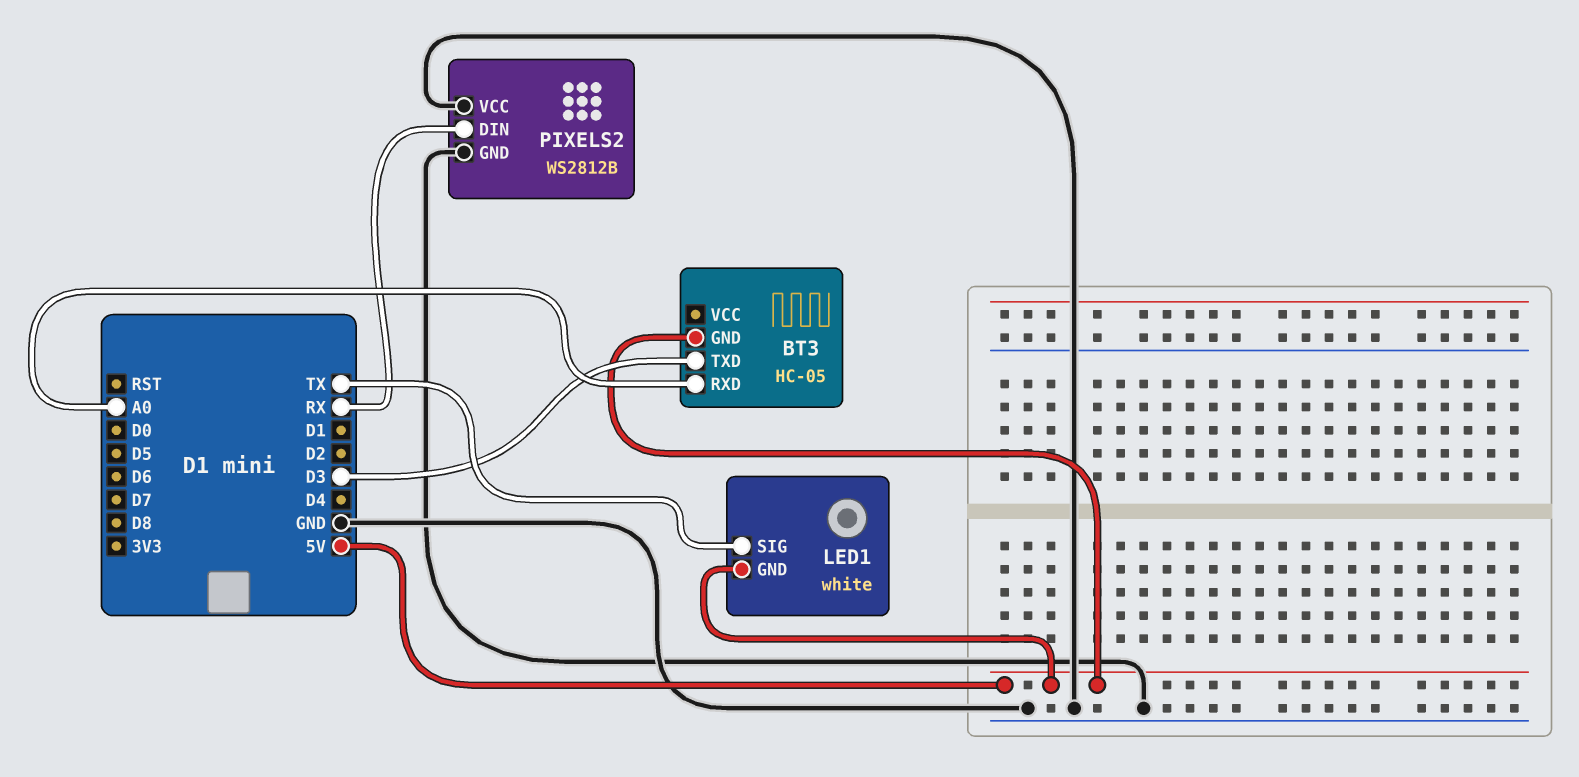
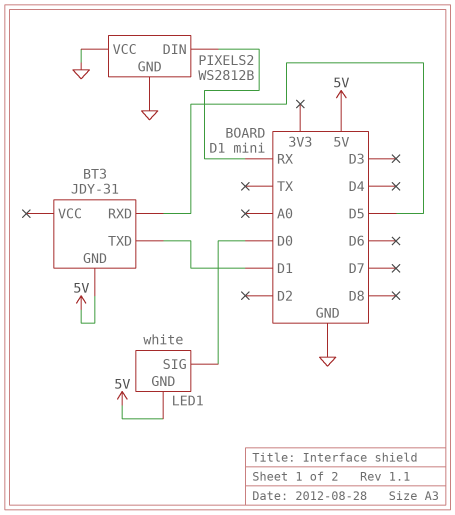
BT3: HC-05 -> JDY-31
BT3 pin RXD: A0 -> D5
BT3 pin TXD: D3 -> D1
LED1 pin SIG: TX -> D0

